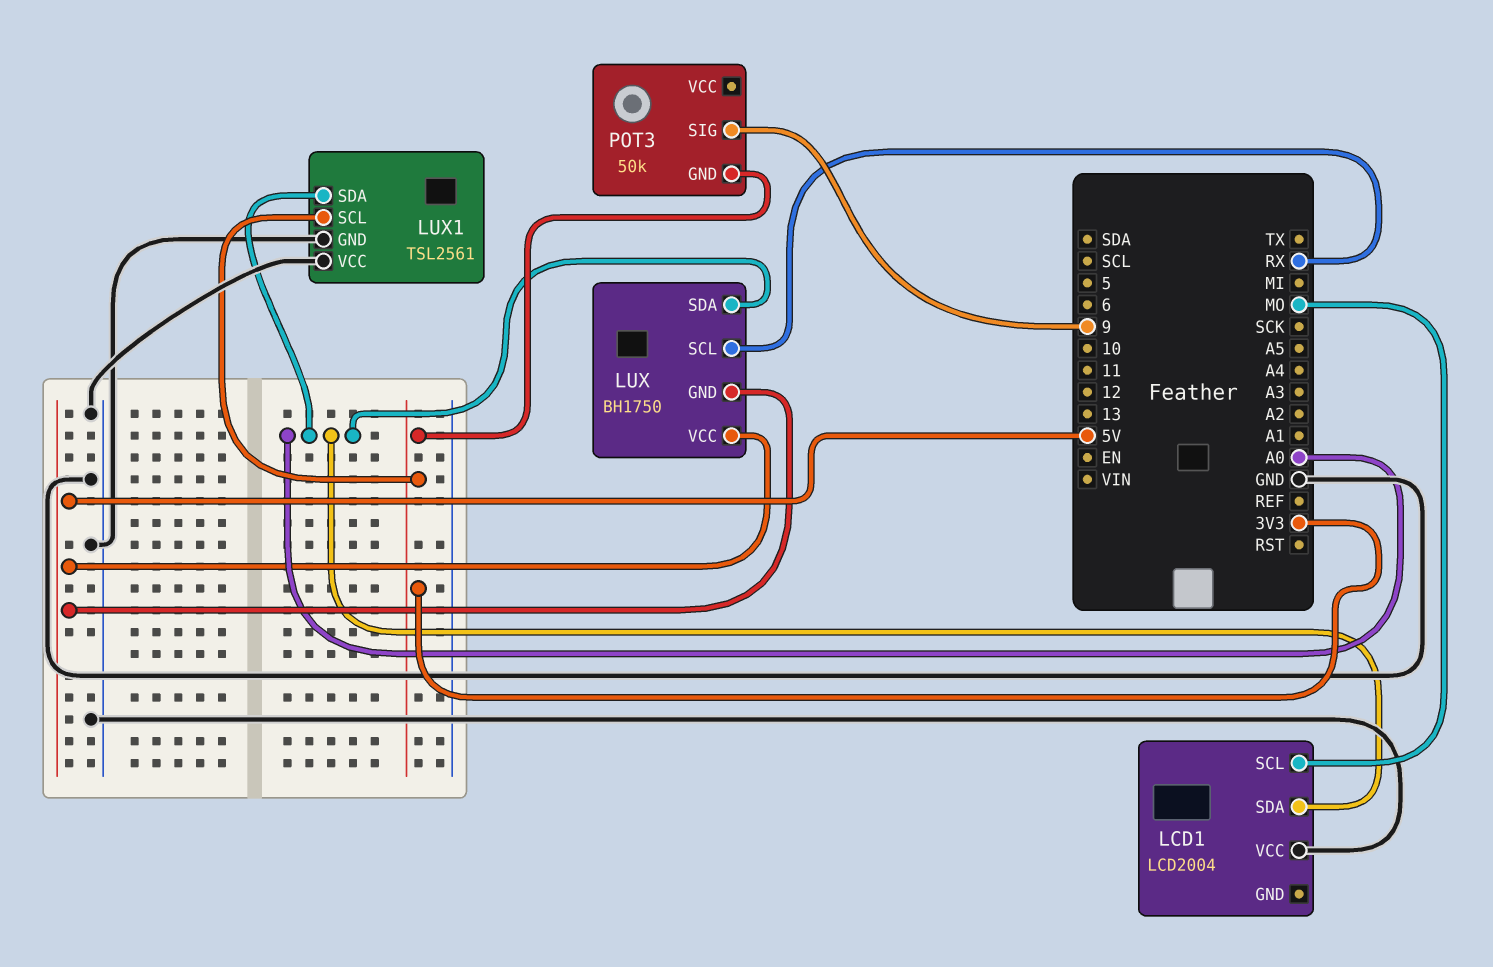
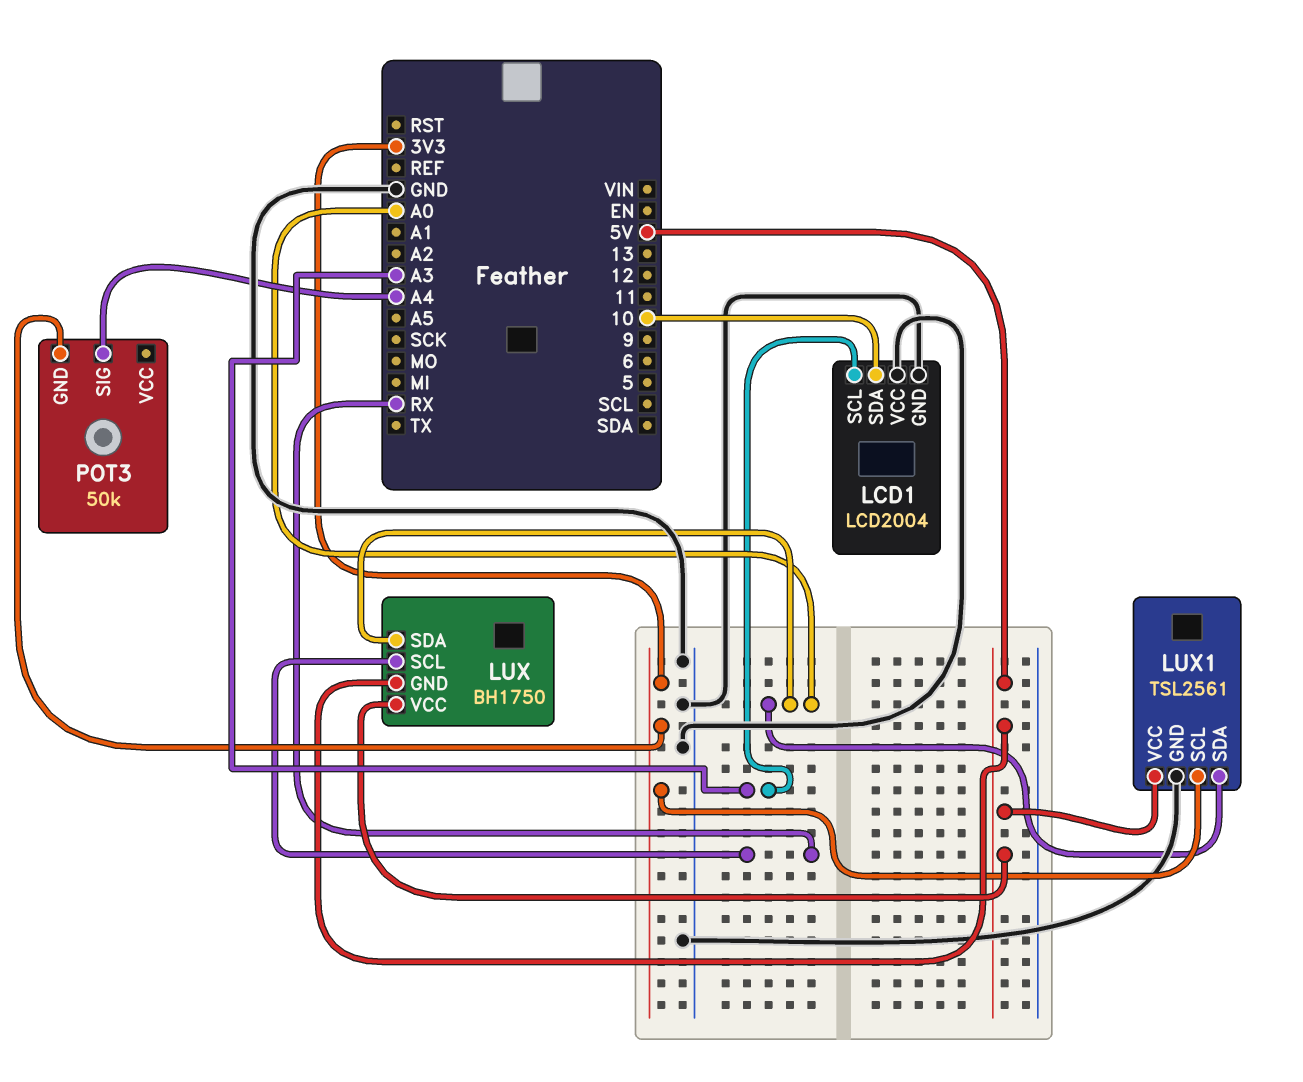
LCD1 pin GND: none -> GND
LCD1 pin SCL: MO -> A3
LCD1 pin SDA: A0 -> 10
LUX1 pin VCC: GND -> 5V
POT3 pin SIG: 9 -> A4

